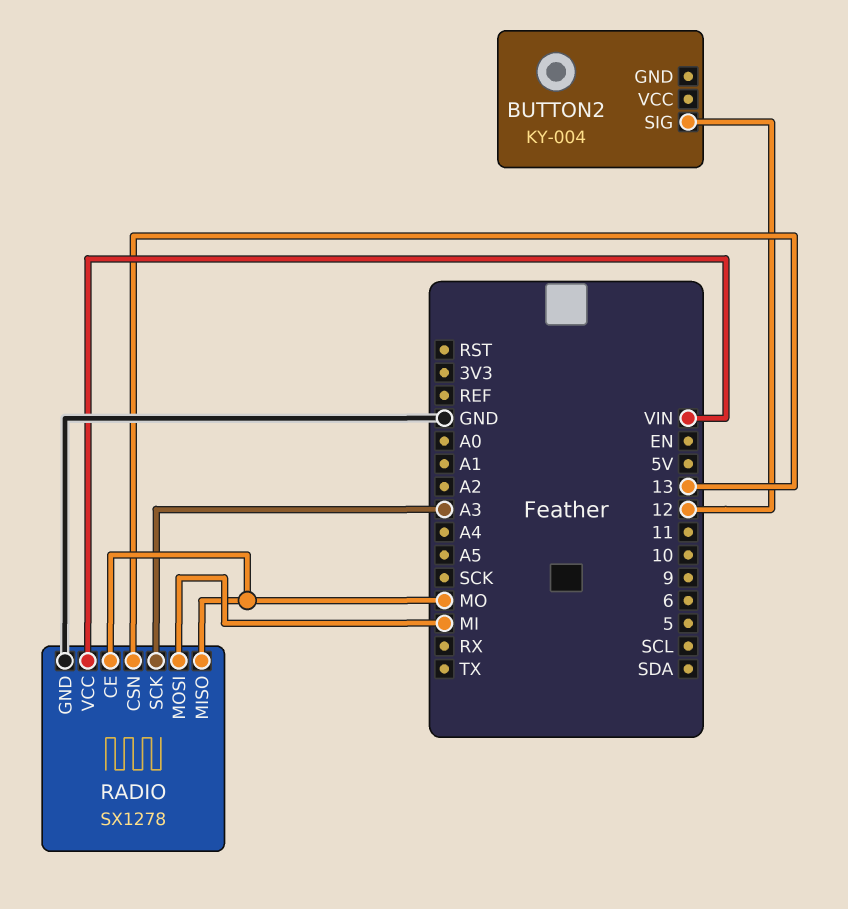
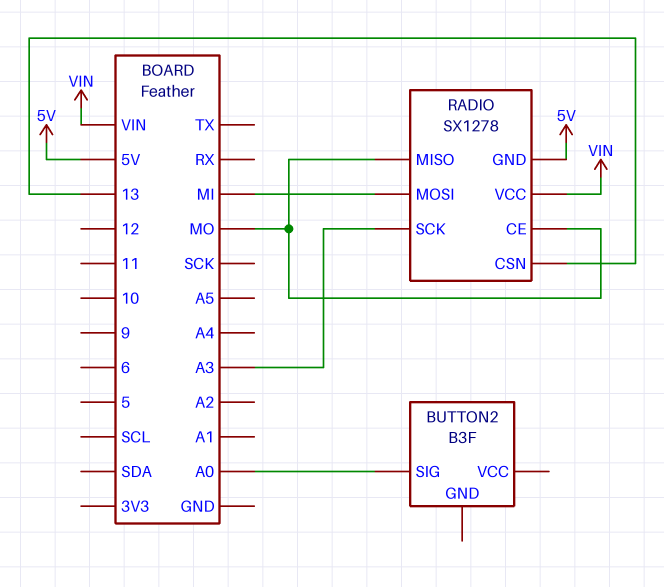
BUTTON2: KY-004 -> B3F
BUTTON2 pin SIG: 12 -> A0
RADIO pin GND: GND -> 5V

